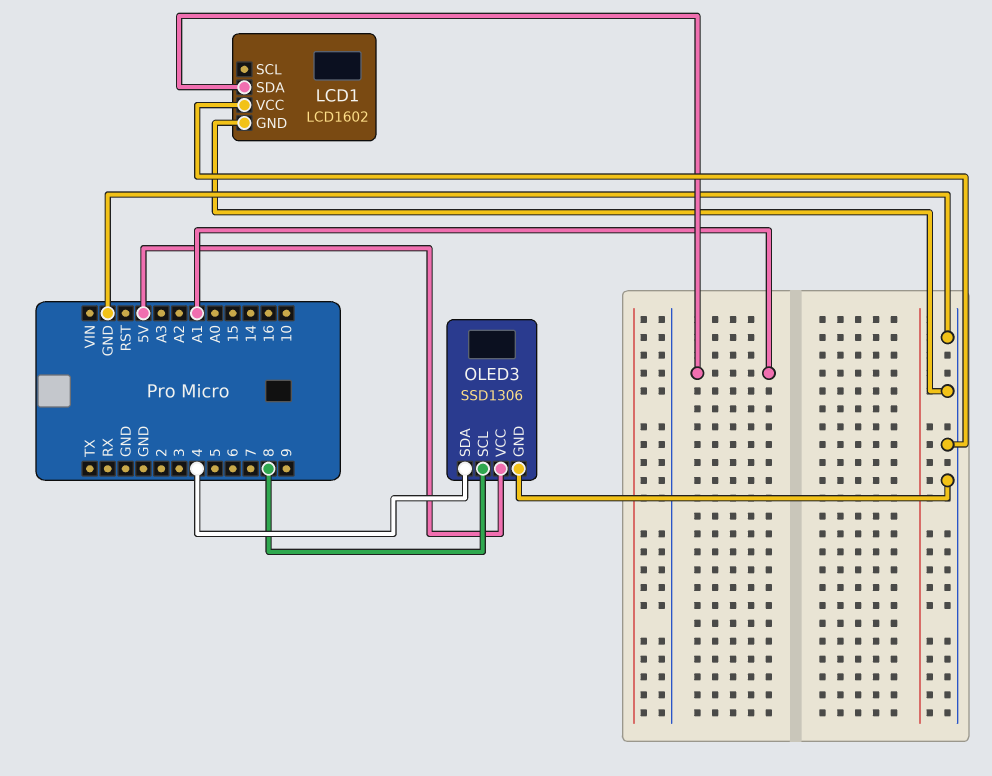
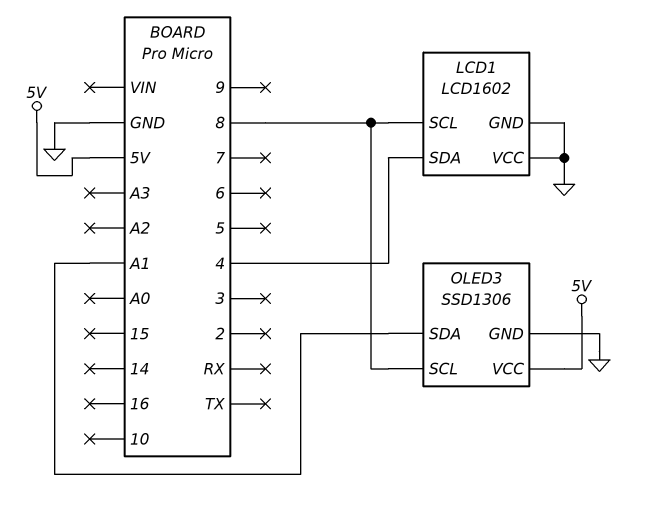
LCD1 pin SCL: none -> 8
LCD1 pin SDA: A1 -> 4
OLED3 pin SDA: 4 -> A1

